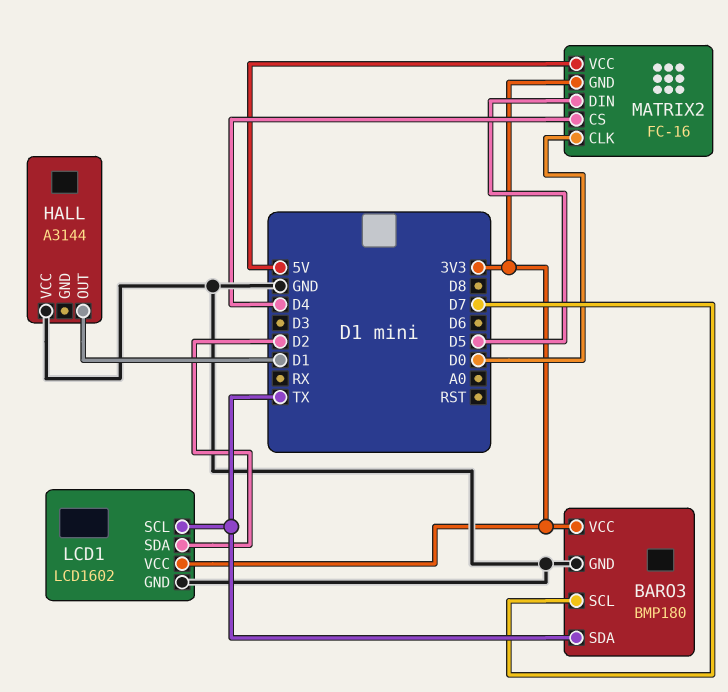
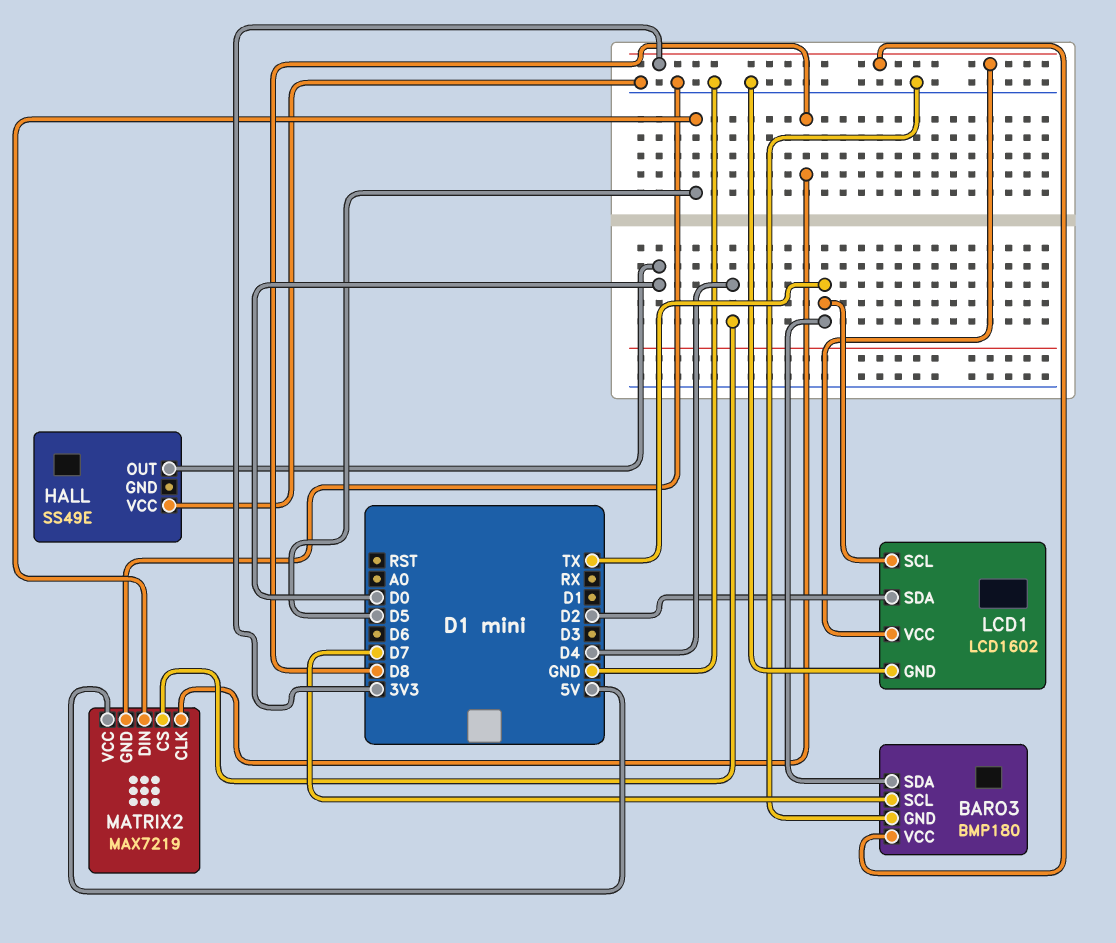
HALL: A3144 -> SS49E
HALL pin OUT: D1 -> D0
MATRIX2: FC-16 -> MAX7219
MATRIX2 pin CLK: D0 -> D8
MATRIX2 pin GND: 3V3 -> GND

